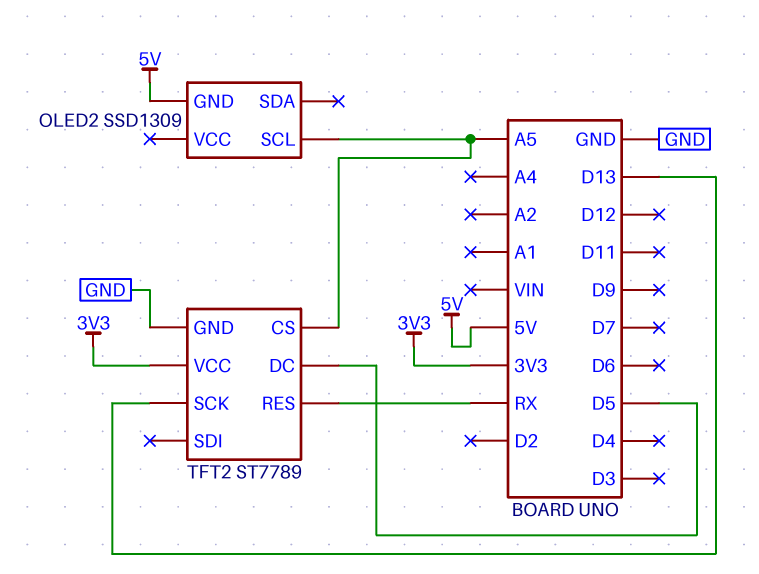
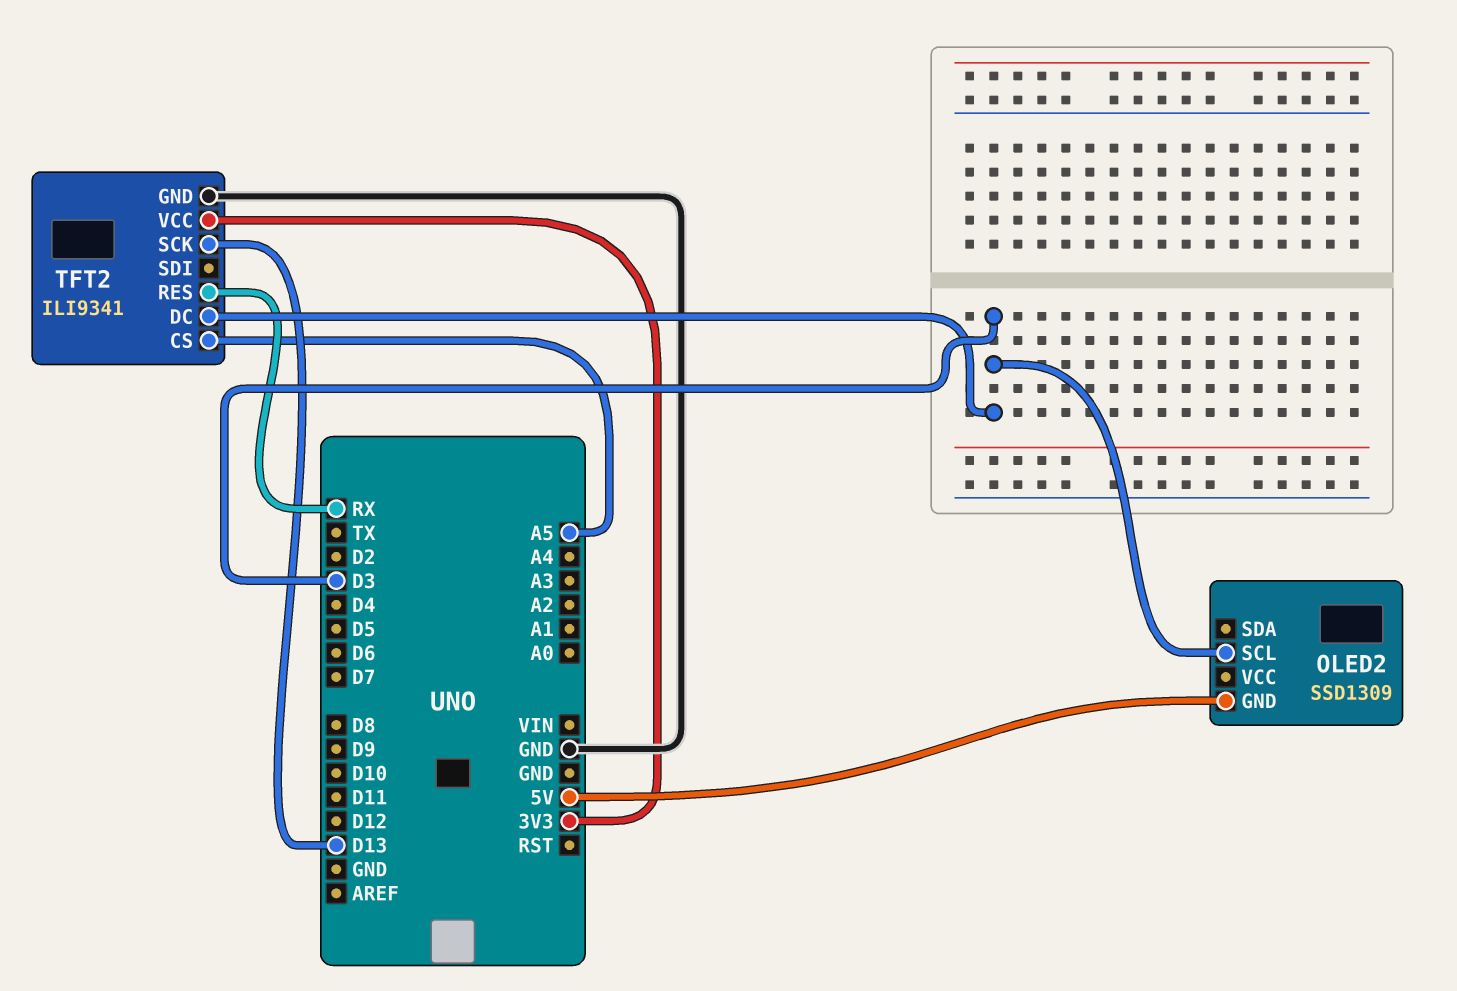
OLED2 pin SCL: A5 -> D3
TFT2: ST7789 -> ILI9341
TFT2 pin DC: D5 -> D3

